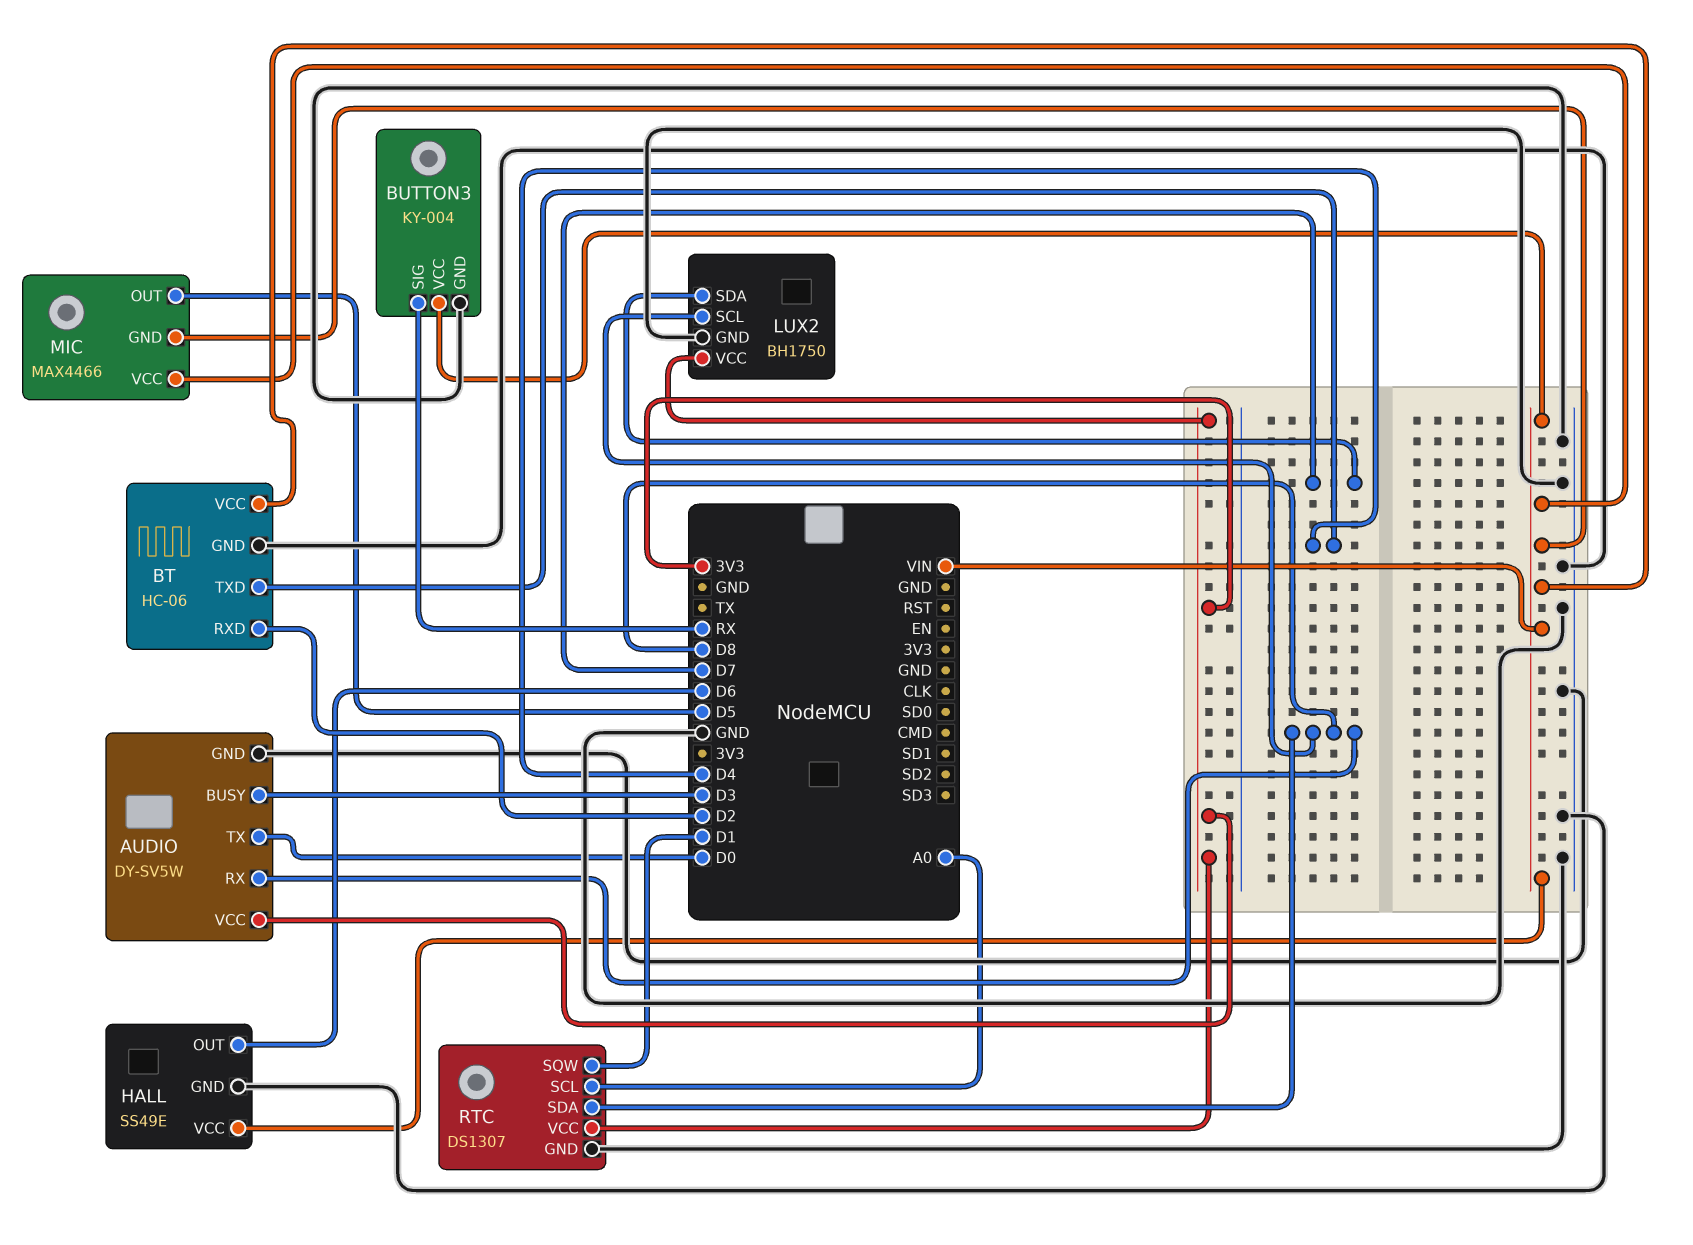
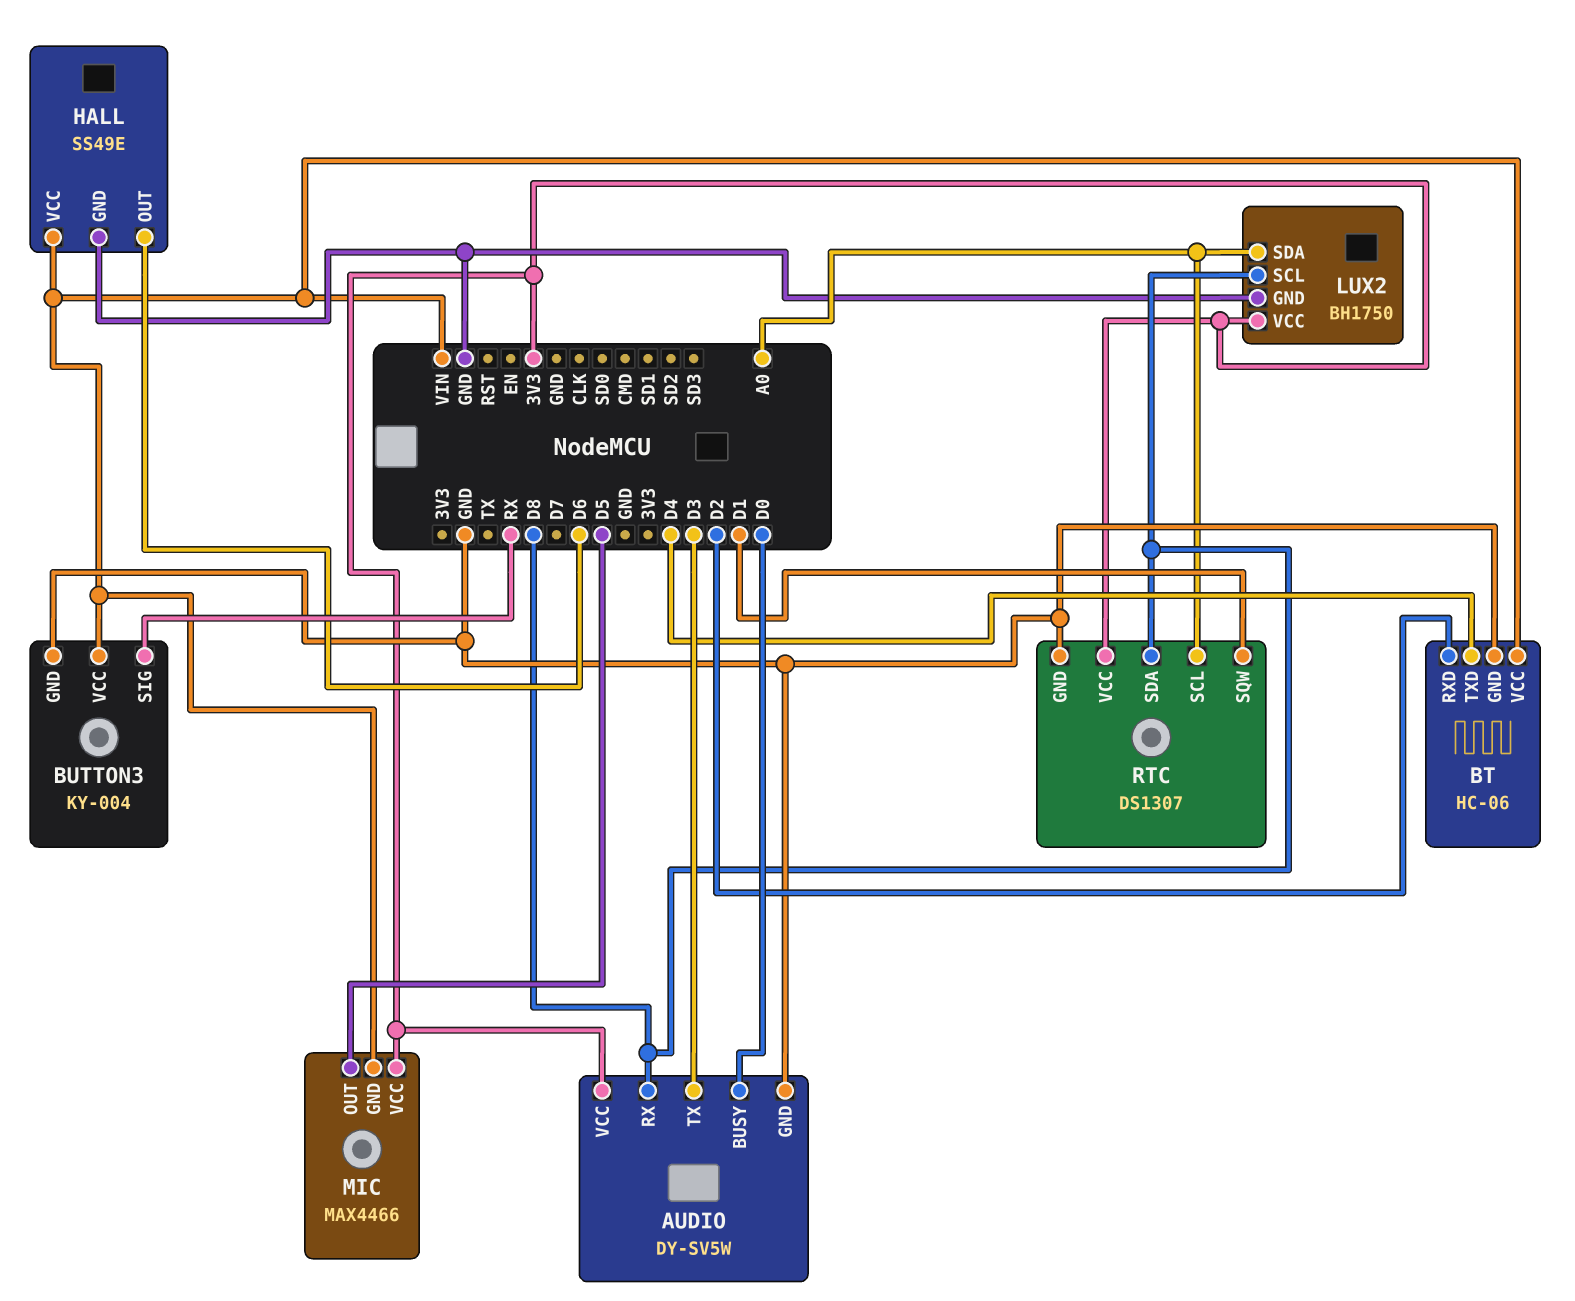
AUDIO pin BUSY: D3 -> D0
AUDIO pin TX: D0 -> D3
LUX2 pin SDA: D7 -> A0
MIC pin VCC: VIN -> 3V3

